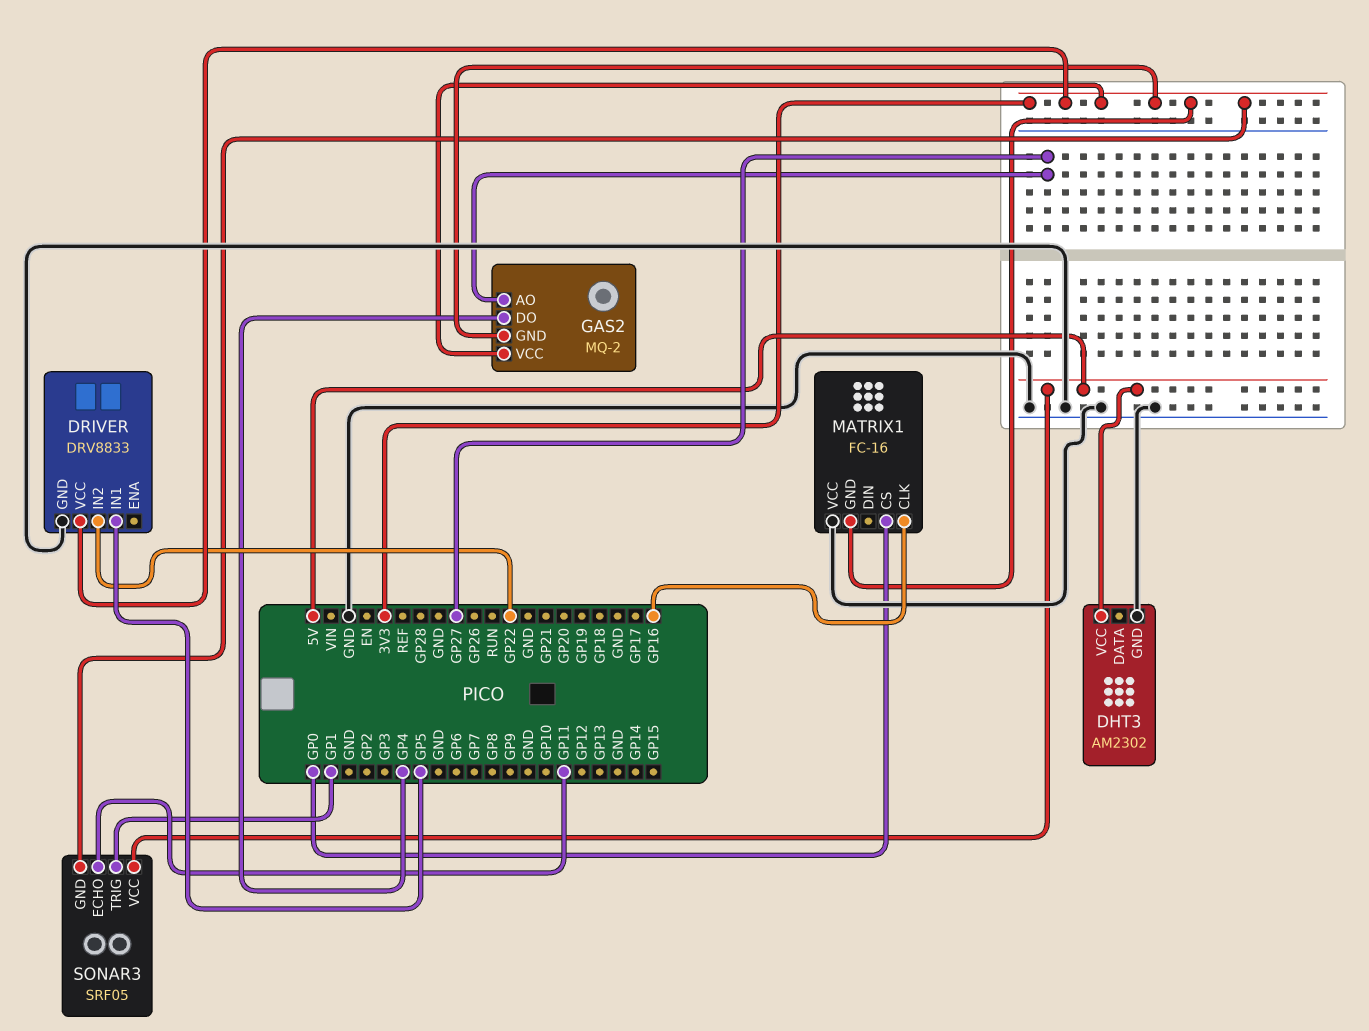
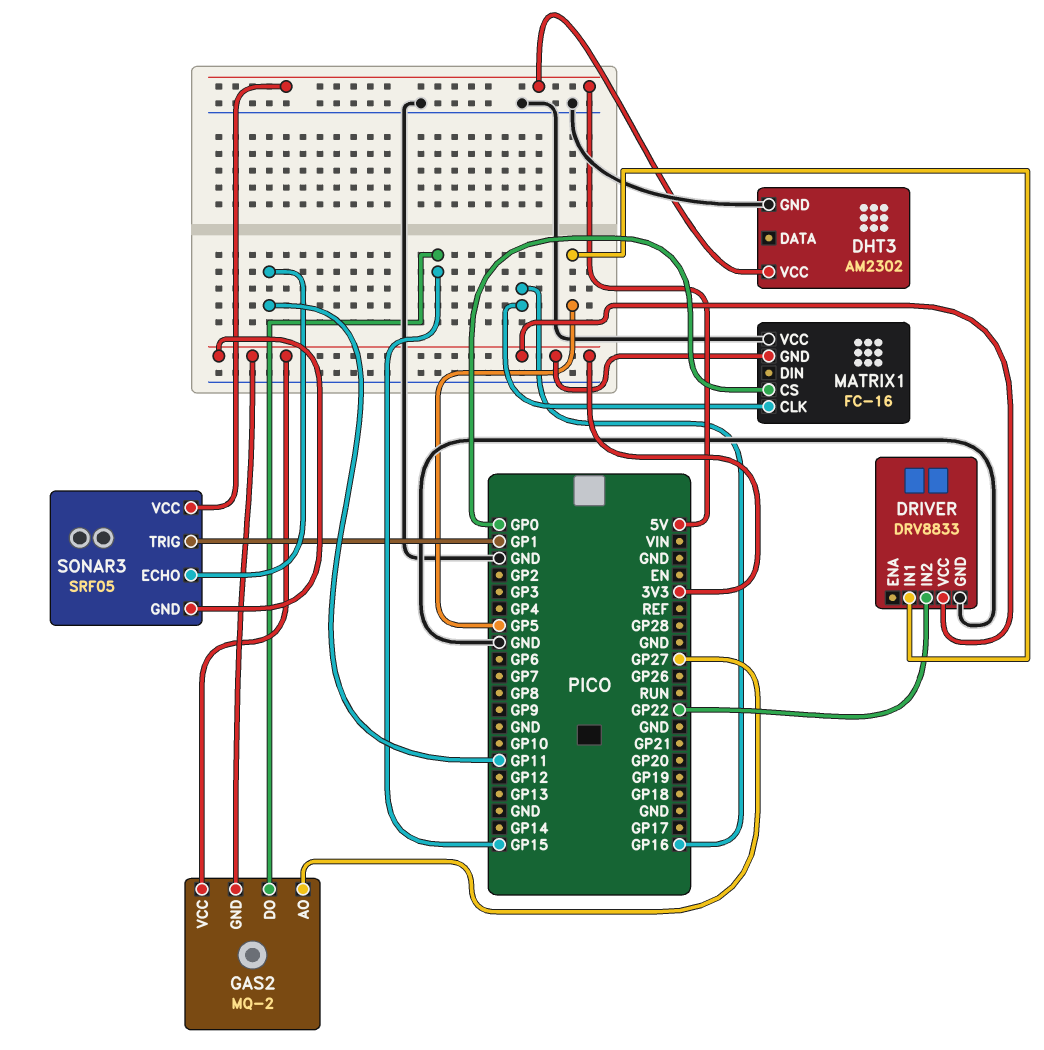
GAS2 pin DO: GP4 -> GP15

